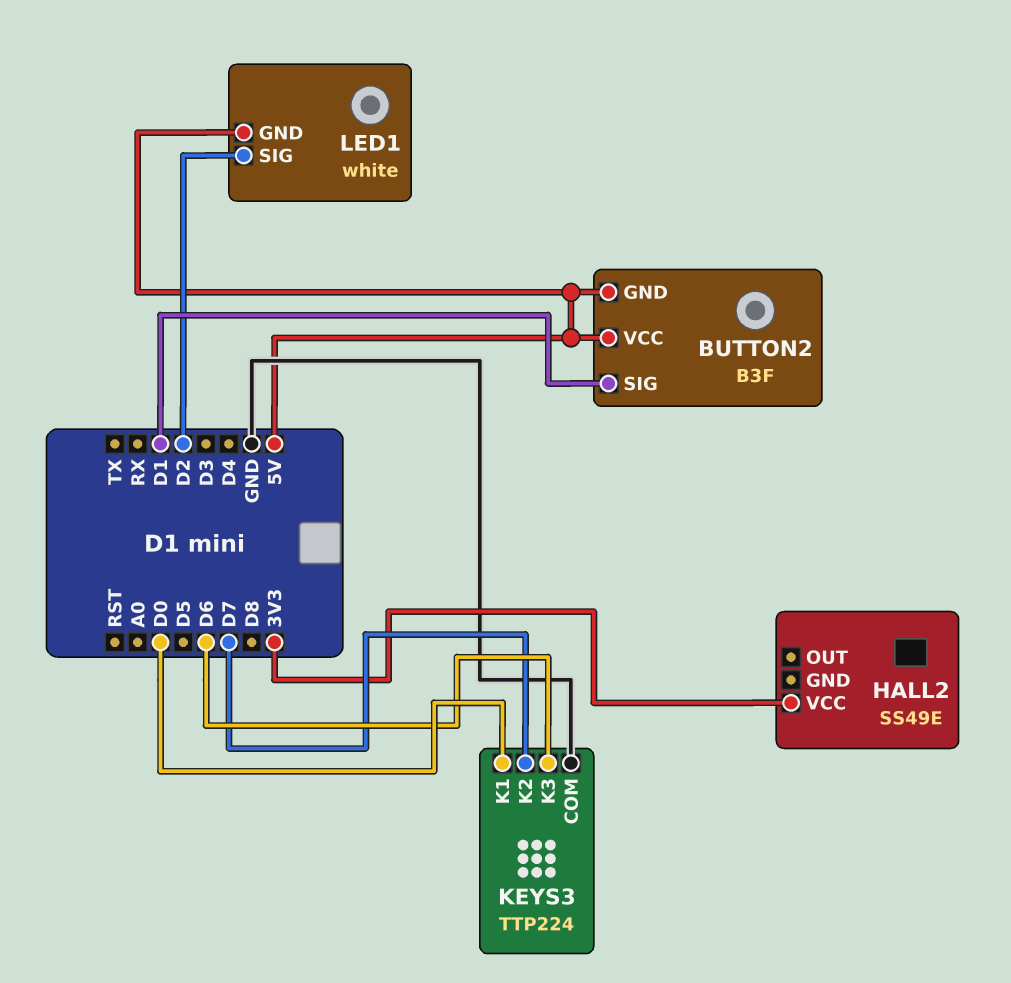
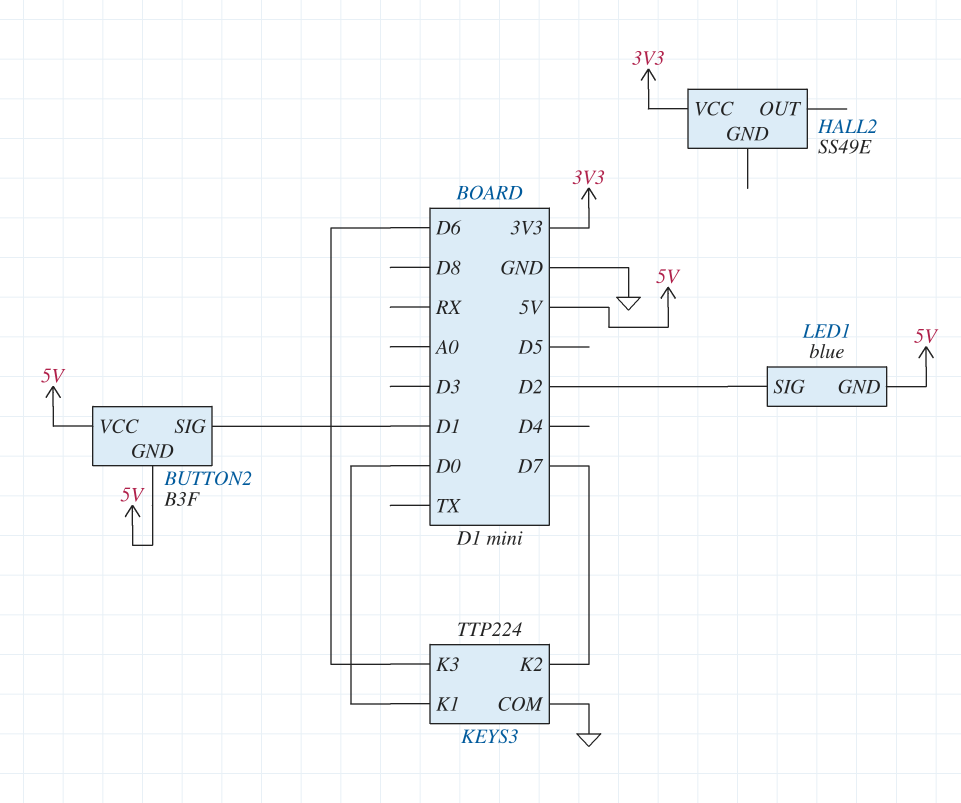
LED1: white -> blue

